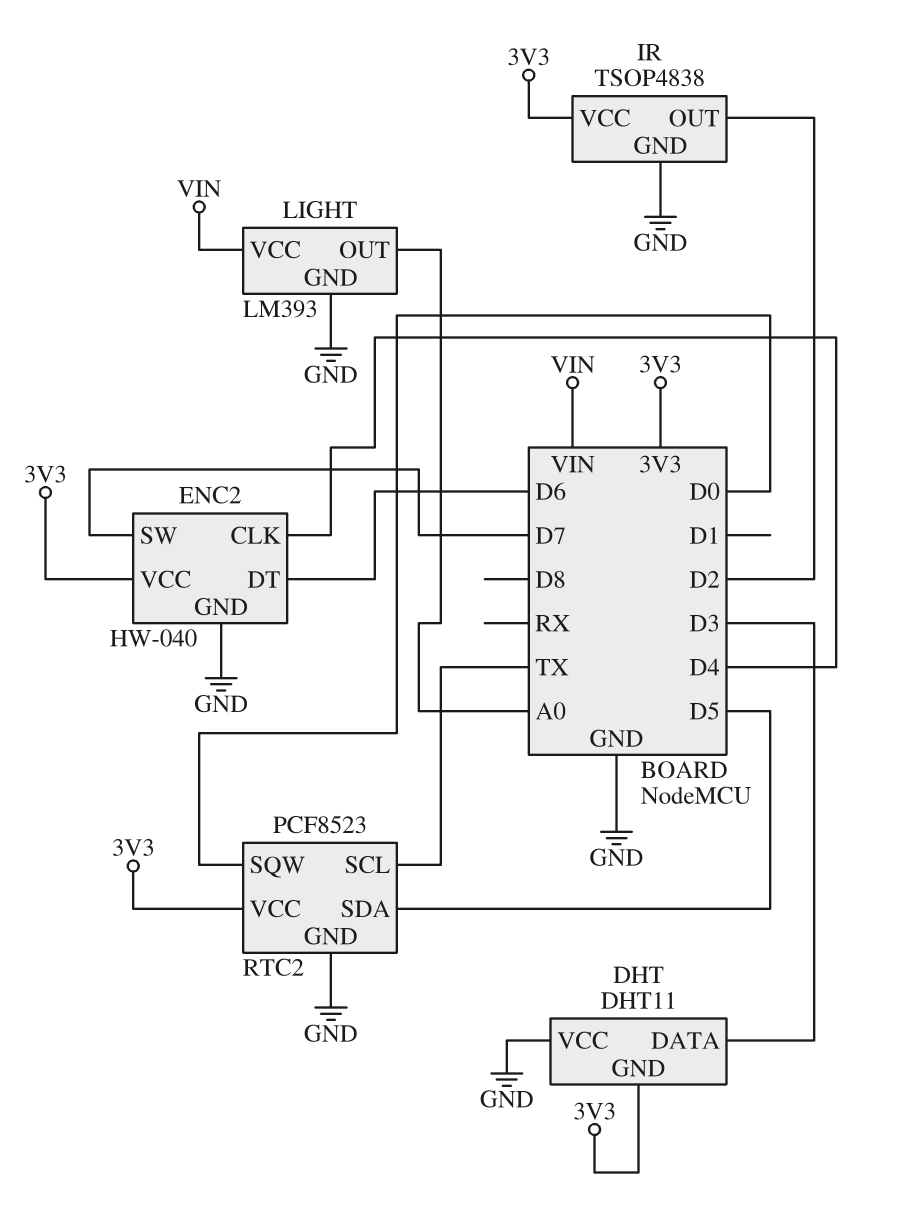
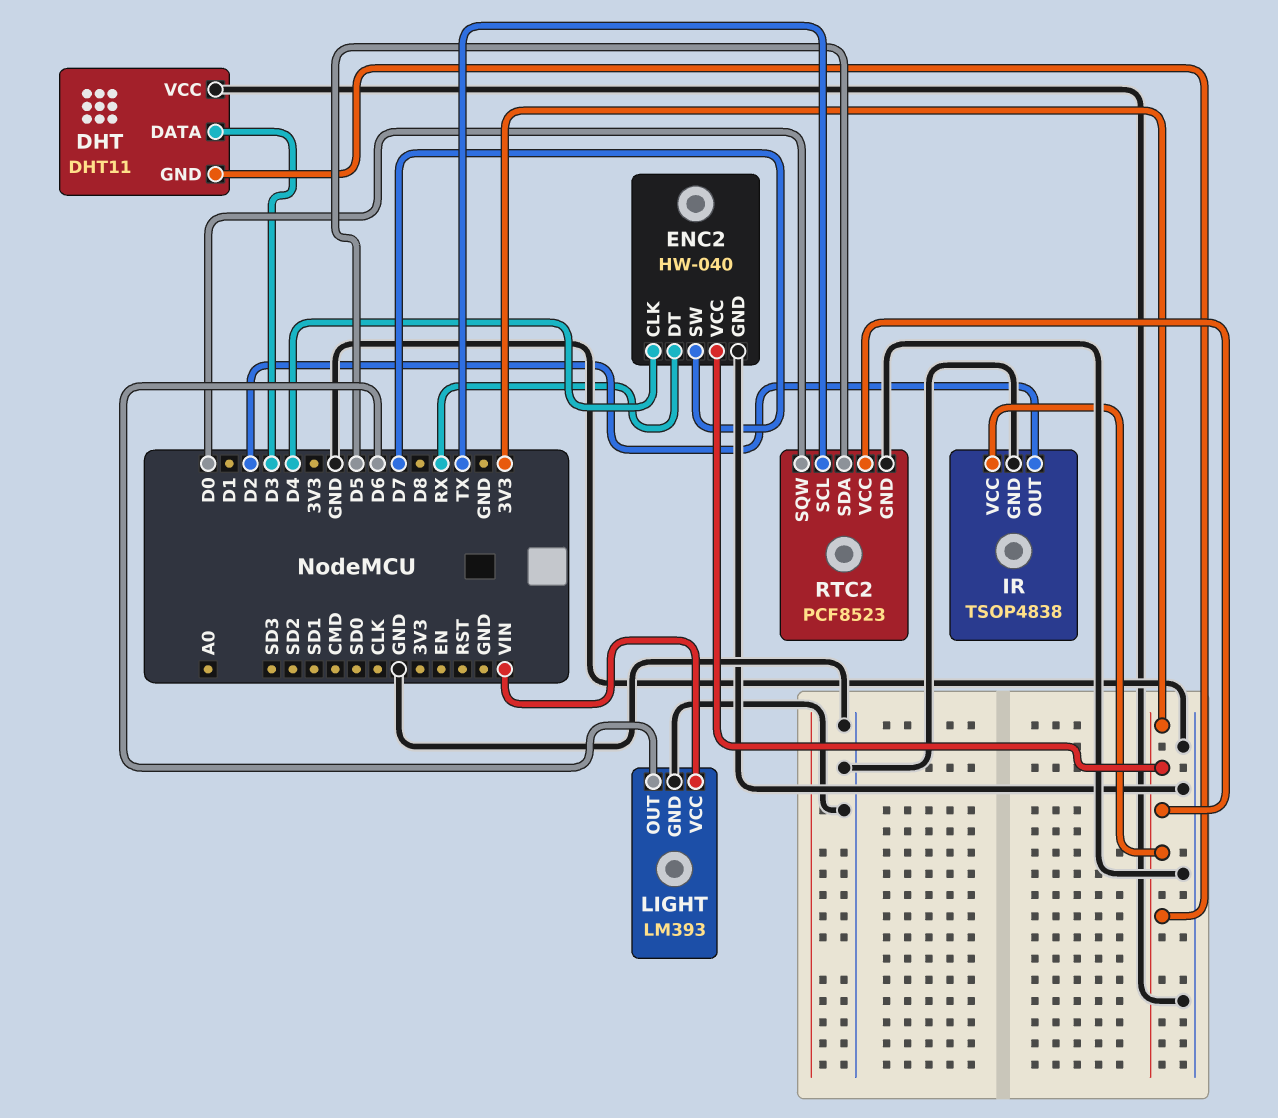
ENC2 pin DT: D6 -> RX
LIGHT pin OUT: A0 -> D6

